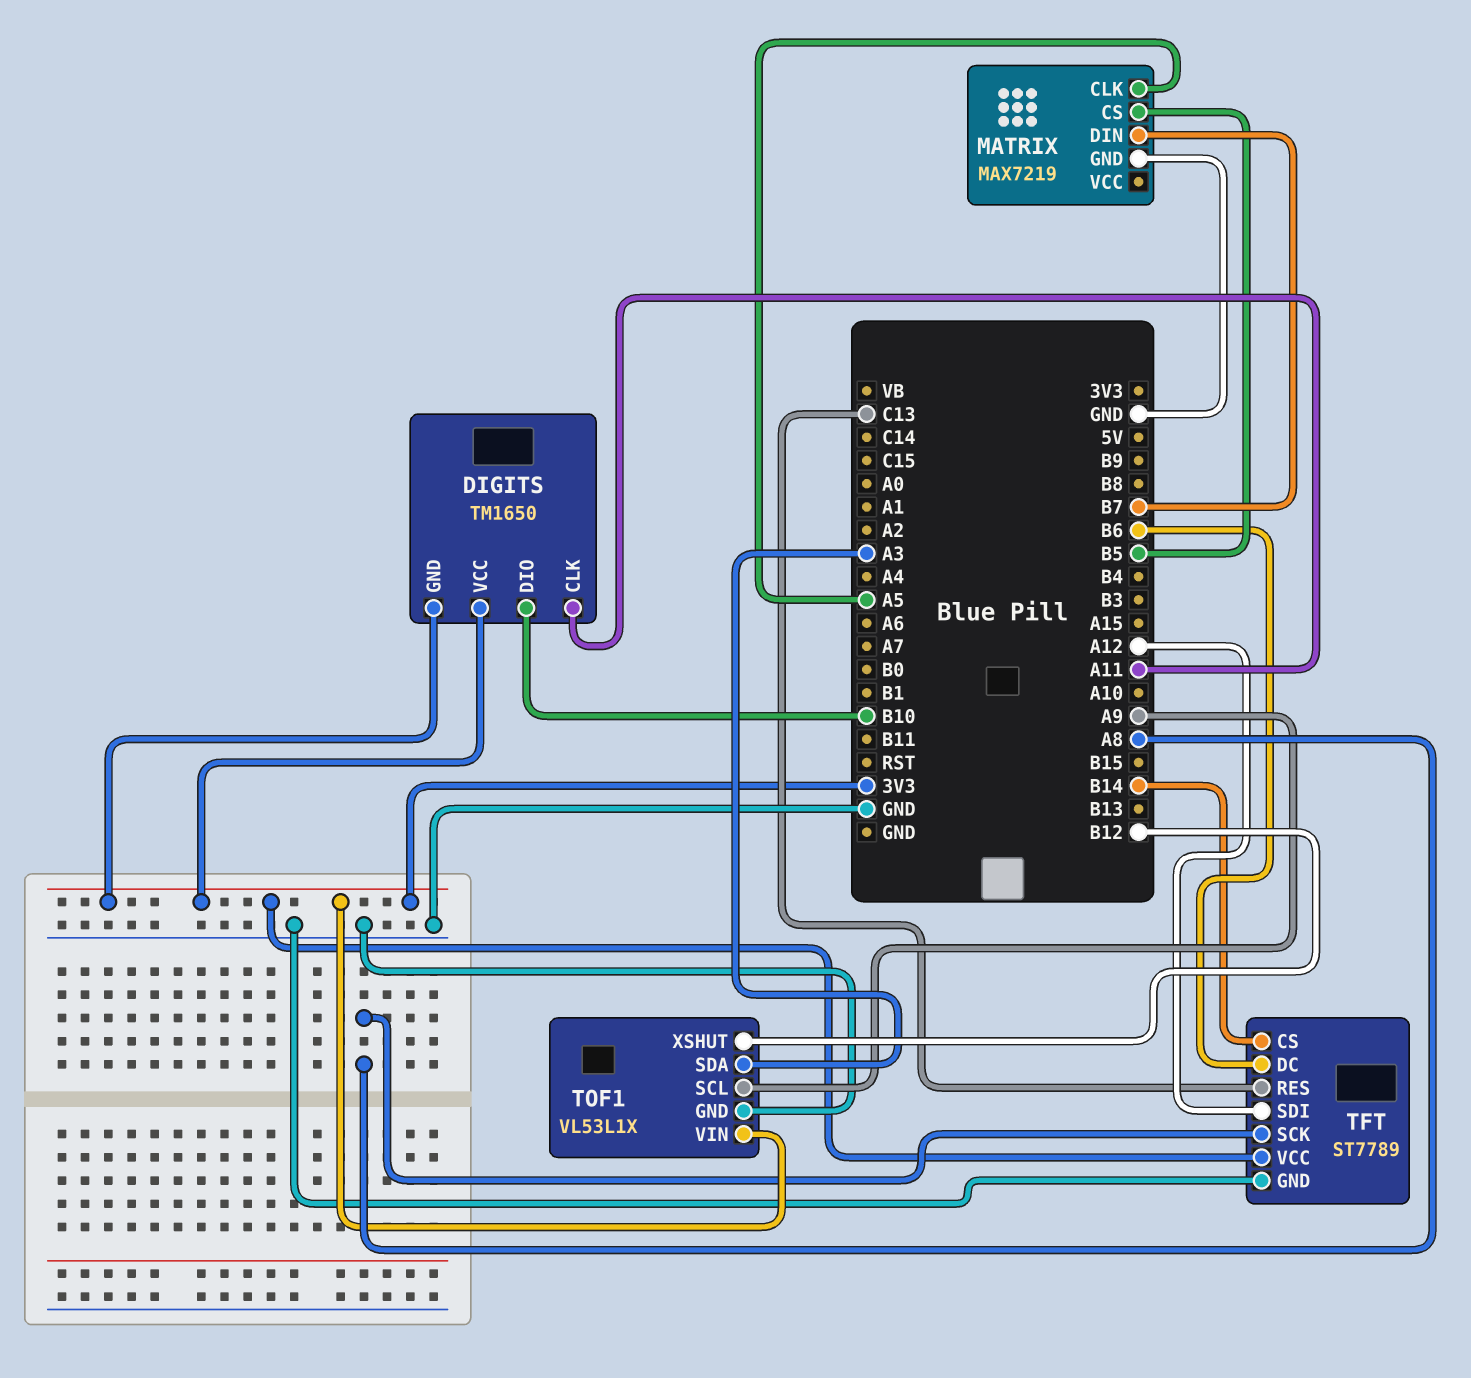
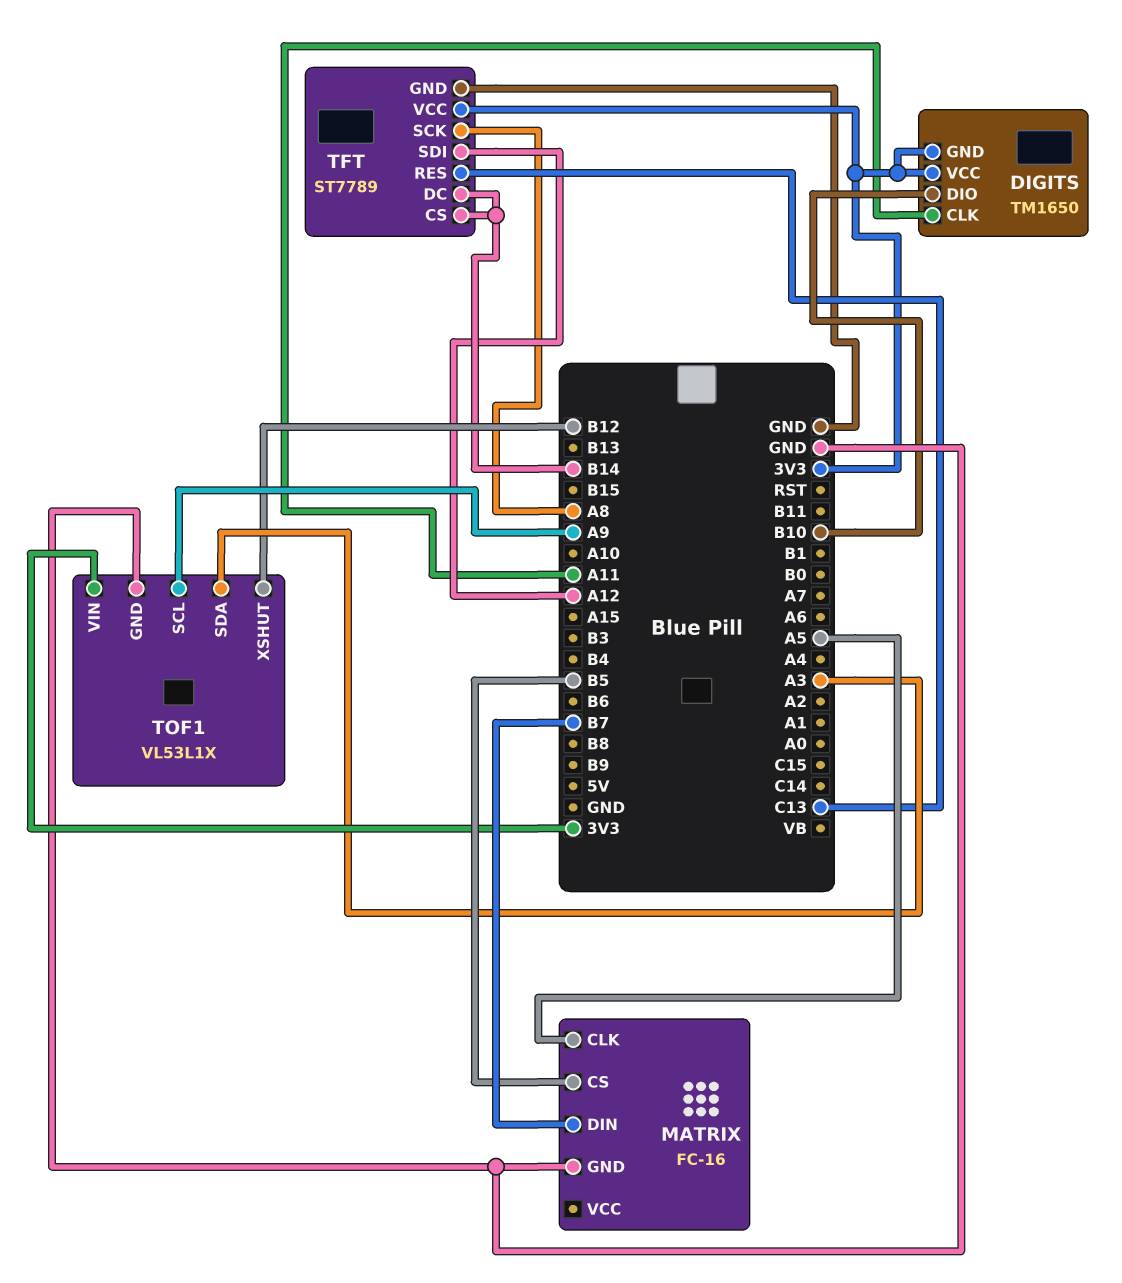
MATRIX: MAX7219 -> FC-16
TFT pin DC: B6 -> B14

